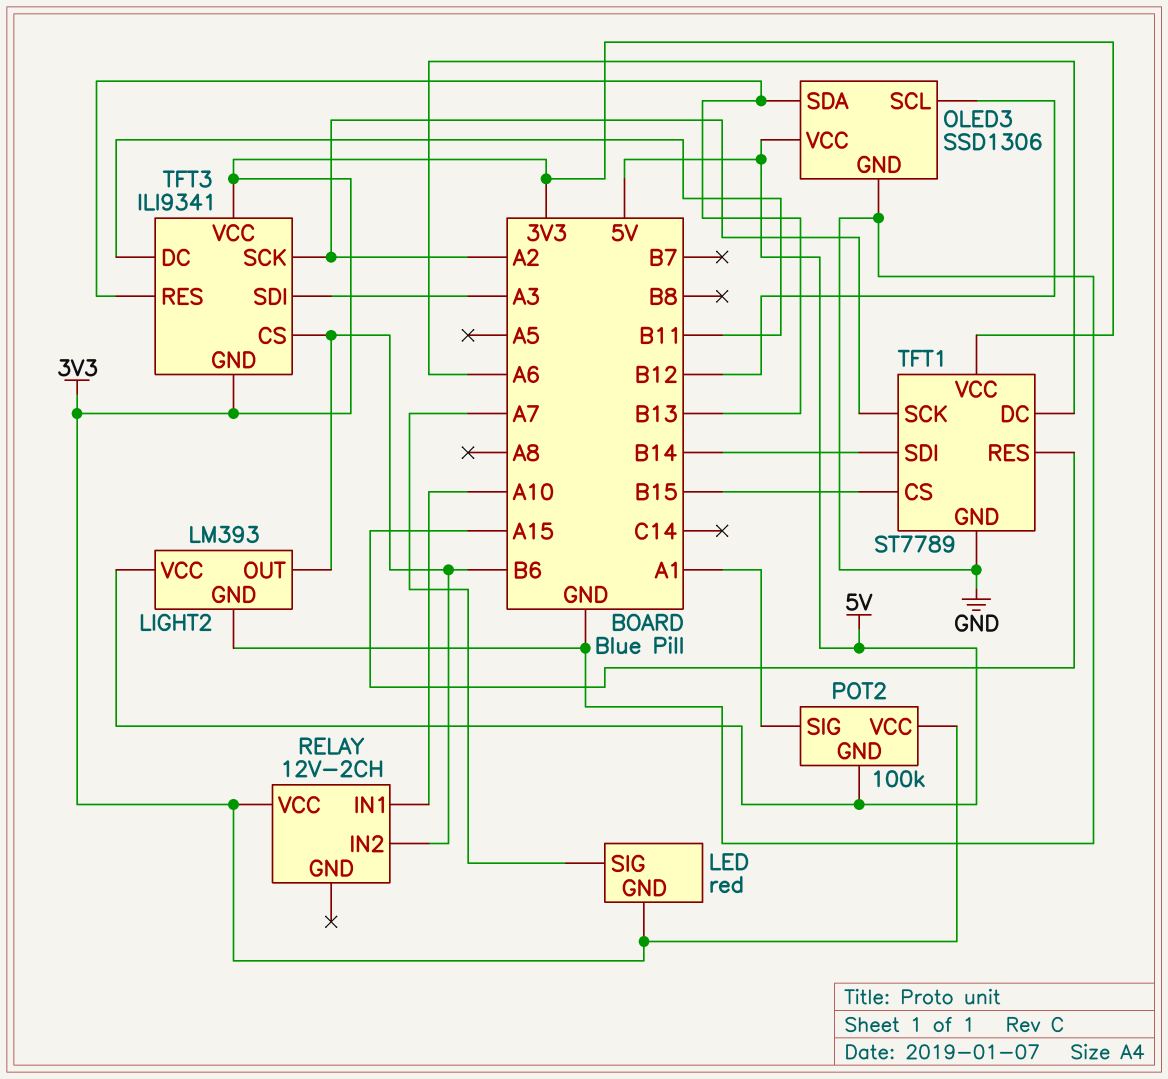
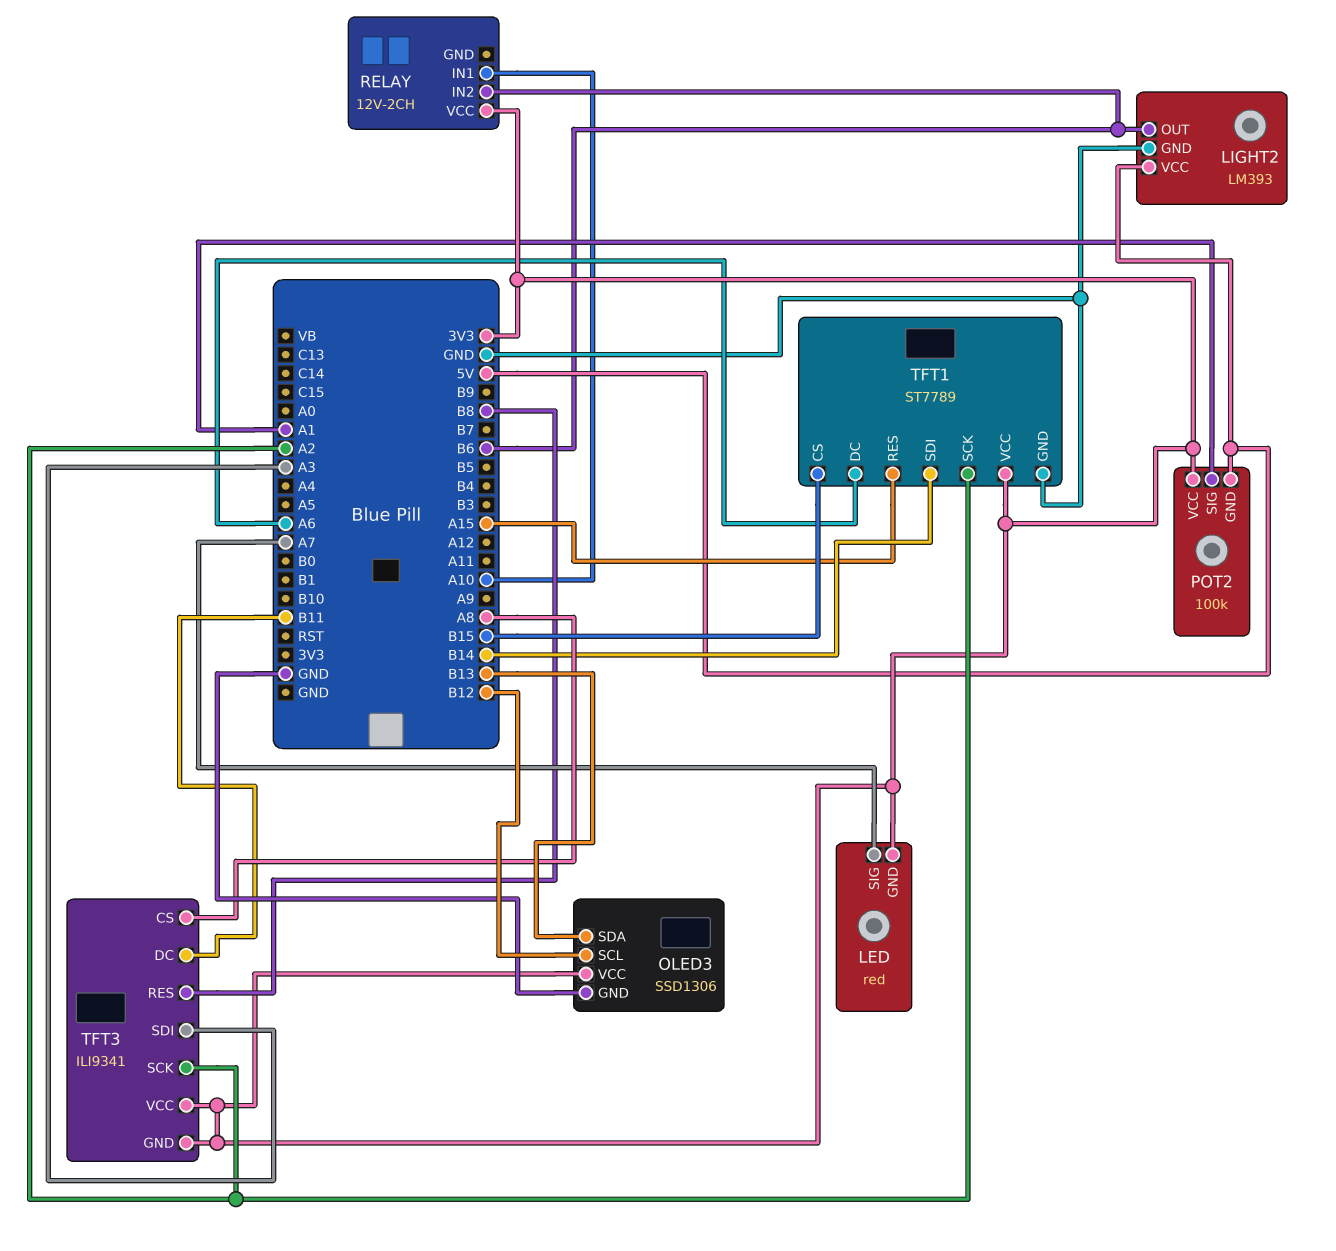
OLED3 pin VCC: 5V -> 3V3
TFT3 pin CS: B6 -> A8
TFT3 pin RES: B13 -> B8

